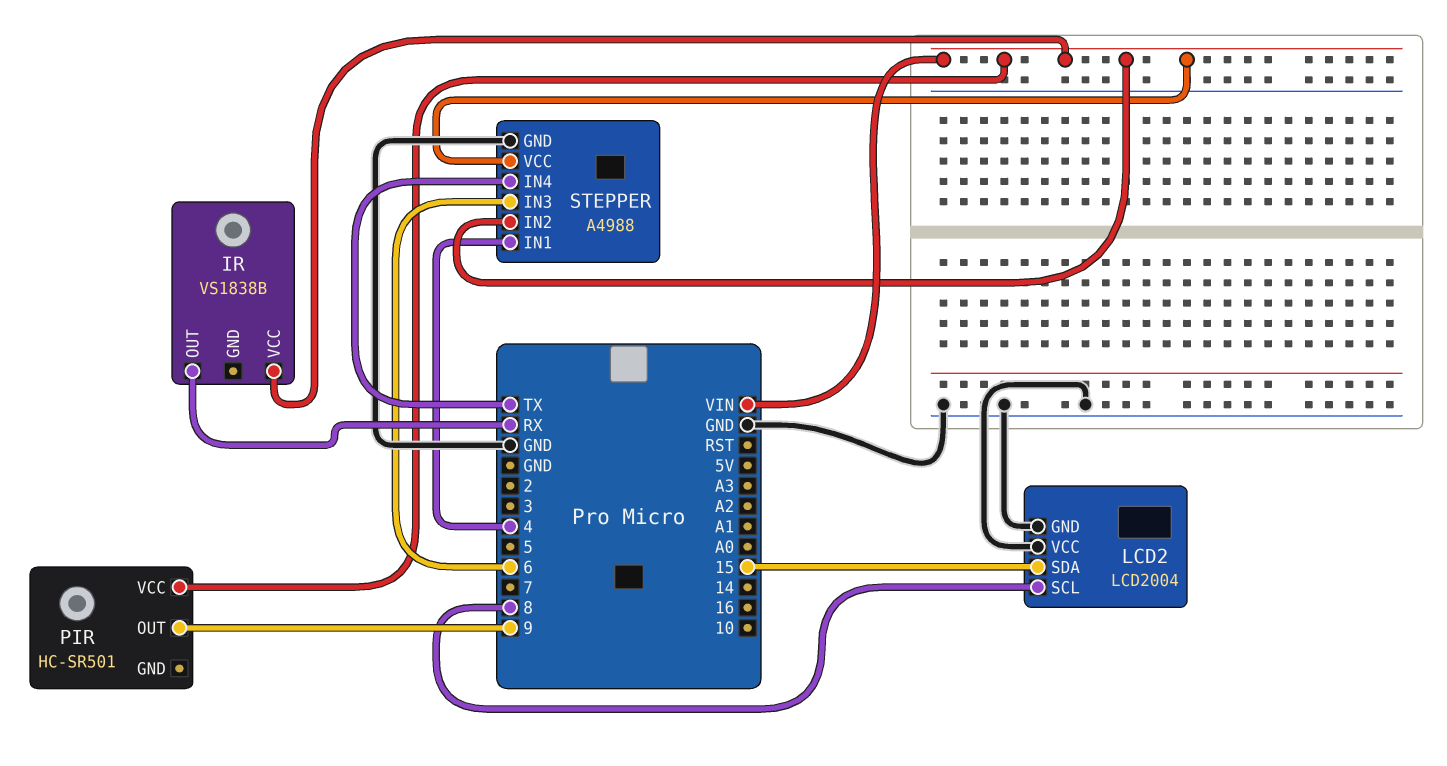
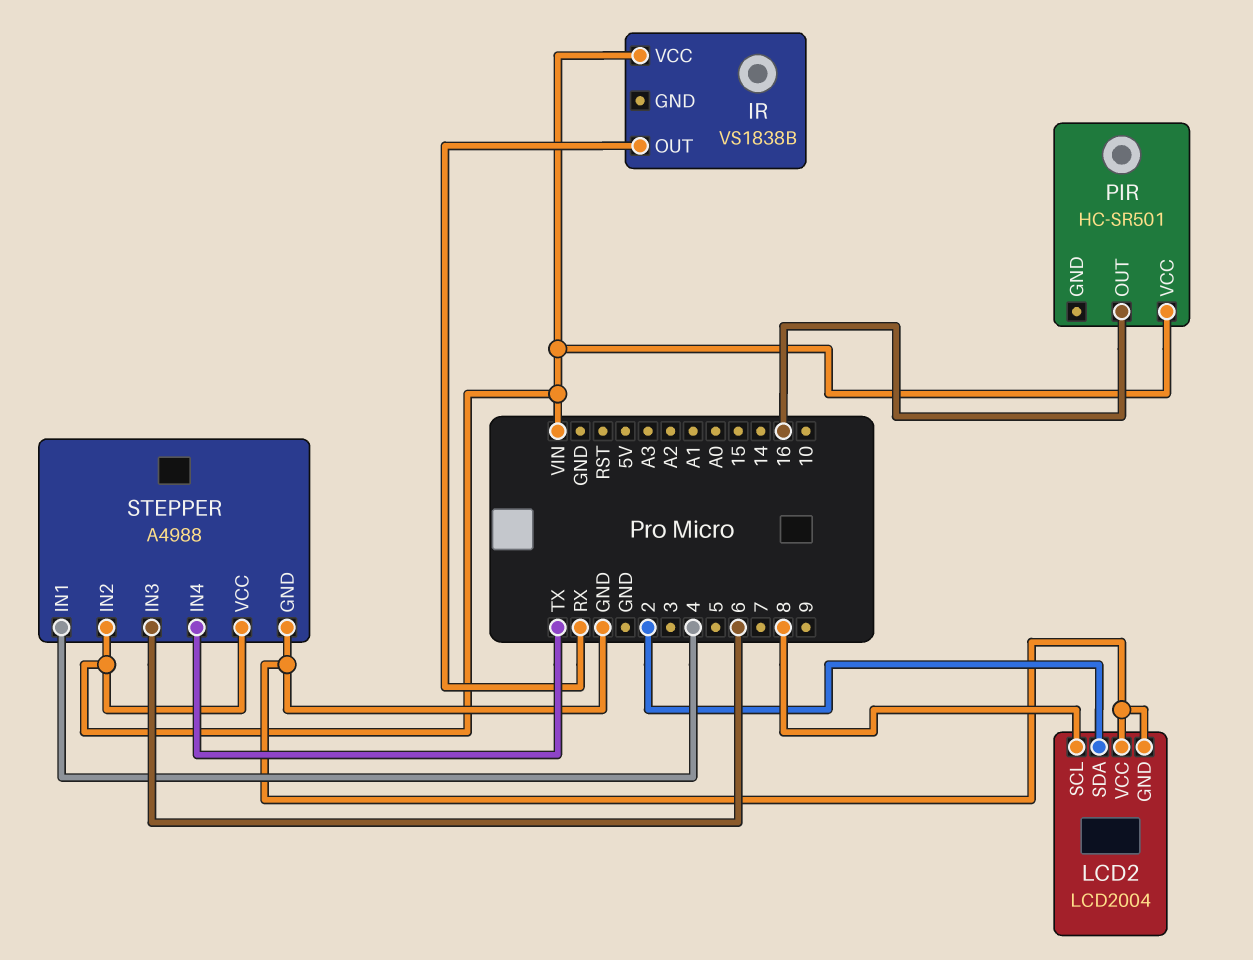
LCD2 pin SDA: 15 -> 2
PIR pin OUT: 9 -> 16

